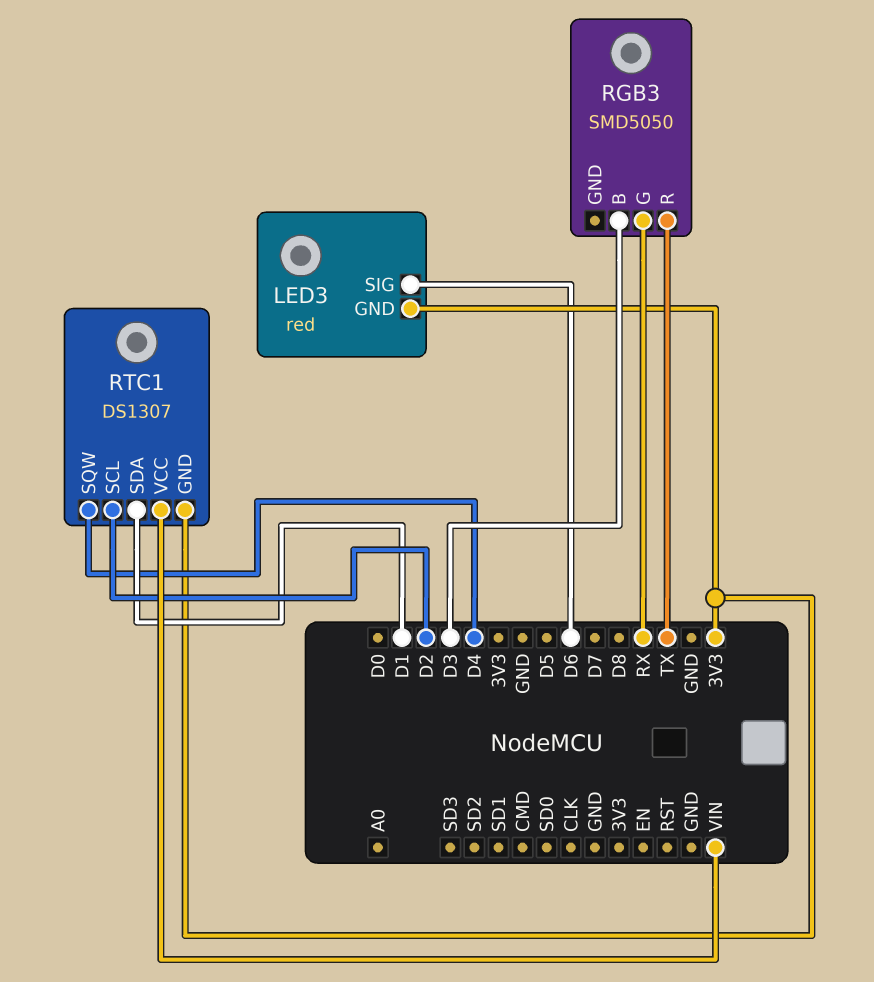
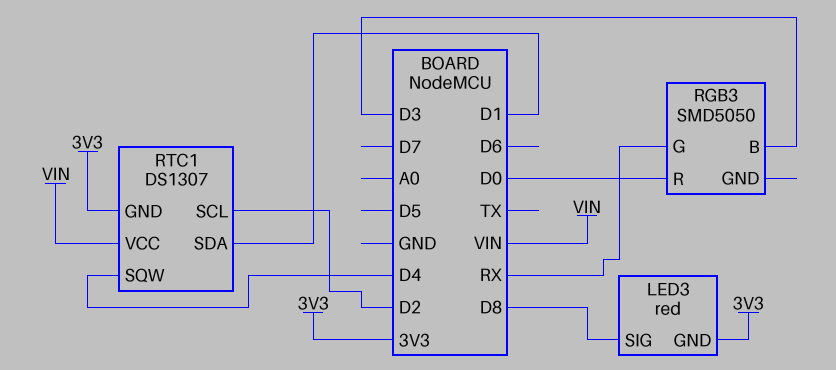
LED3 pin SIG: D6 -> D8
RGB3 pin R: TX -> D0

